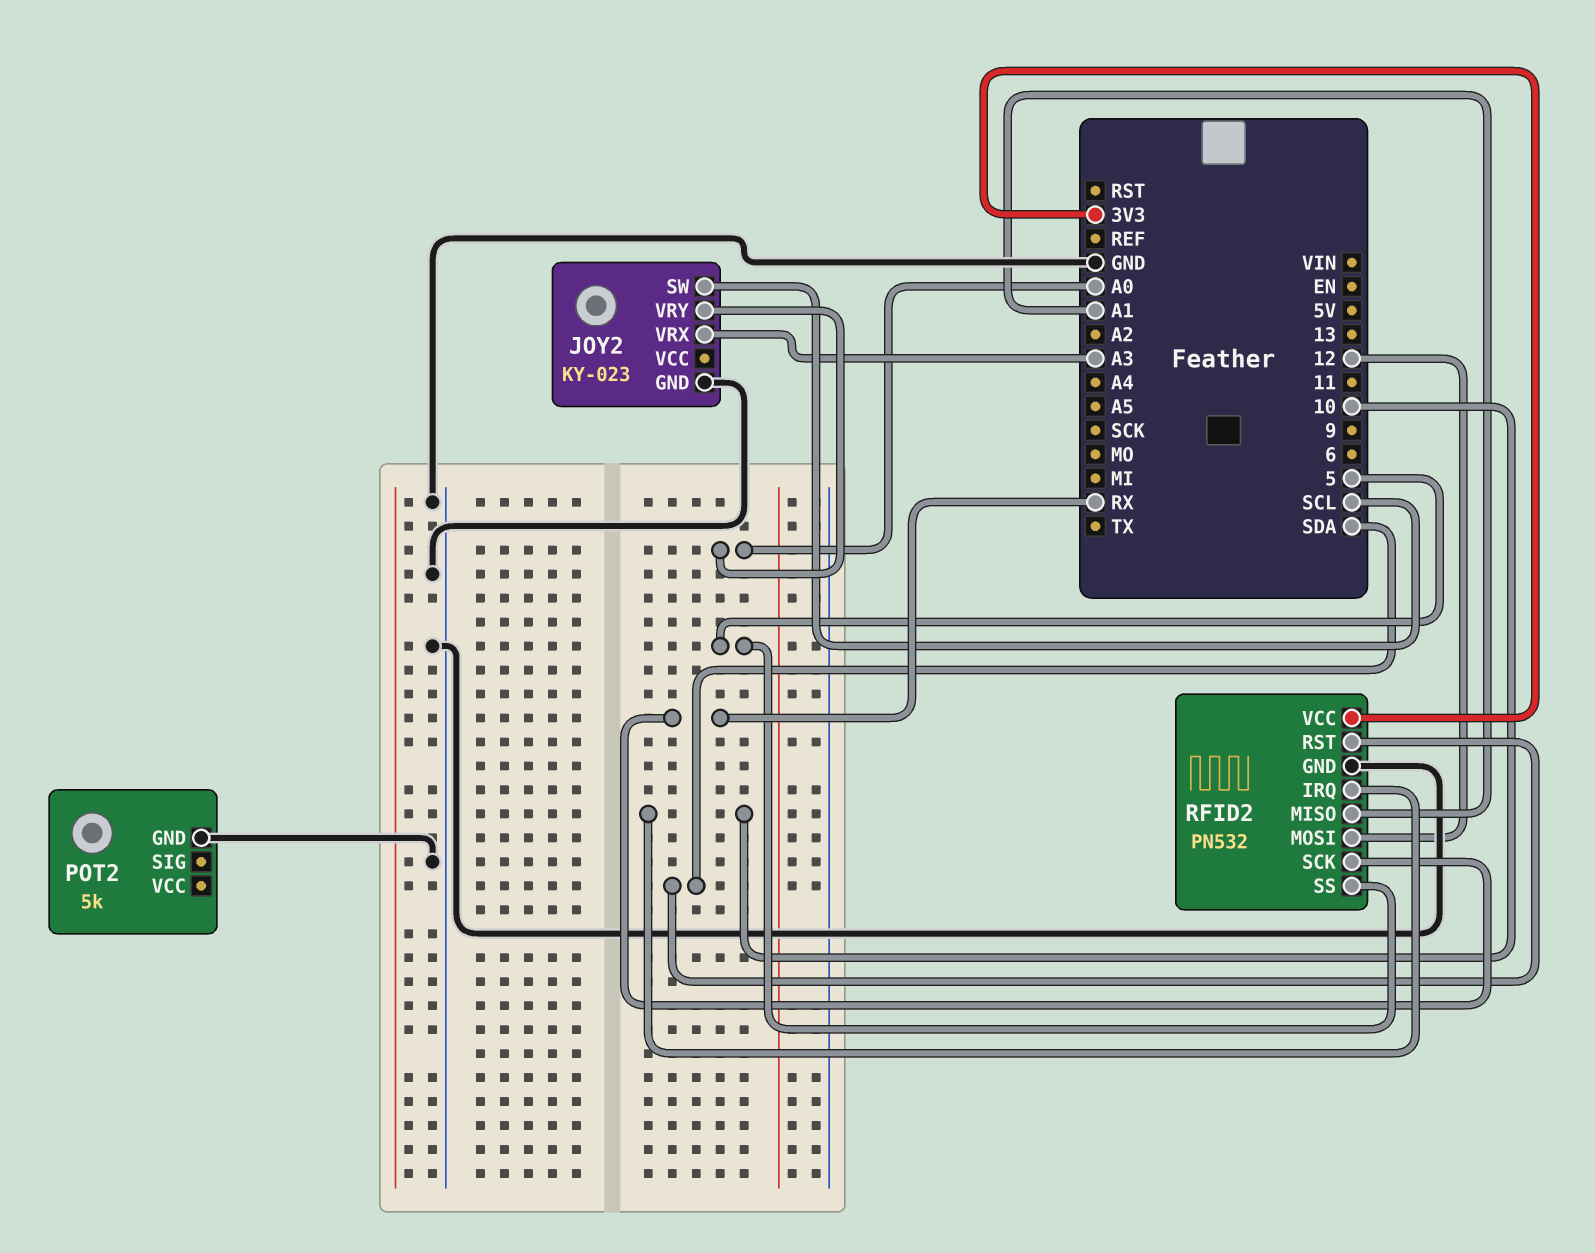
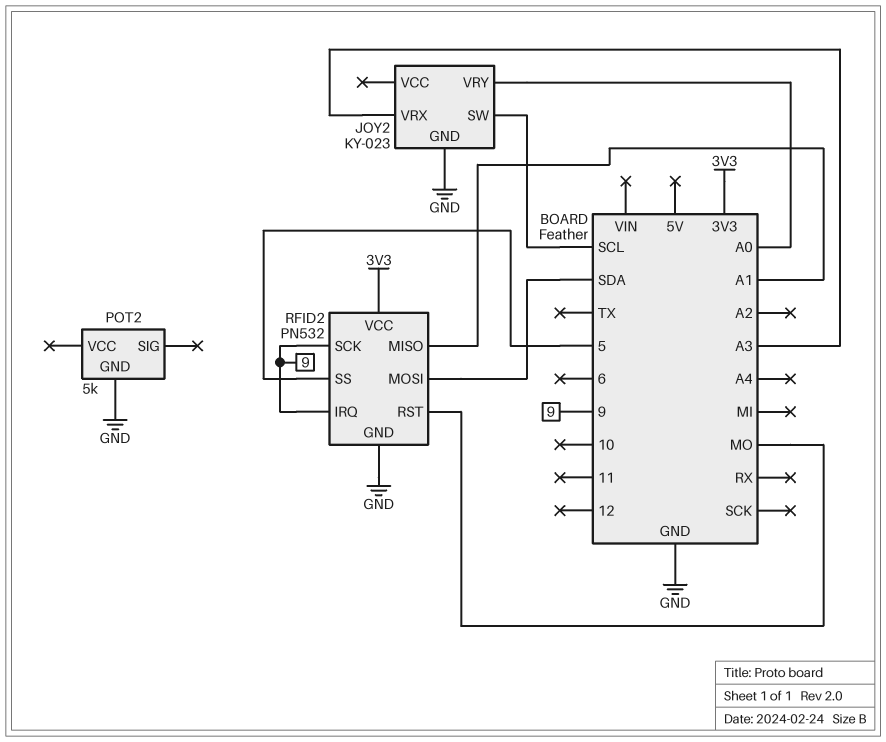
RFID2 pin IRQ: 10 -> 9
RFID2 pin MOSI: 12 -> SDA
RFID2 pin RST: SDA -> MO
RFID2 pin SCK: RX -> 9

